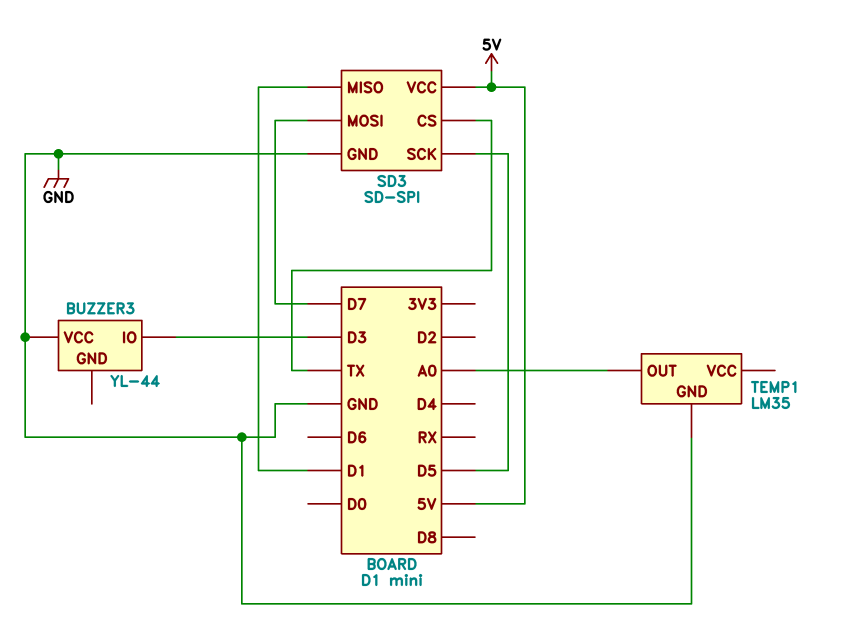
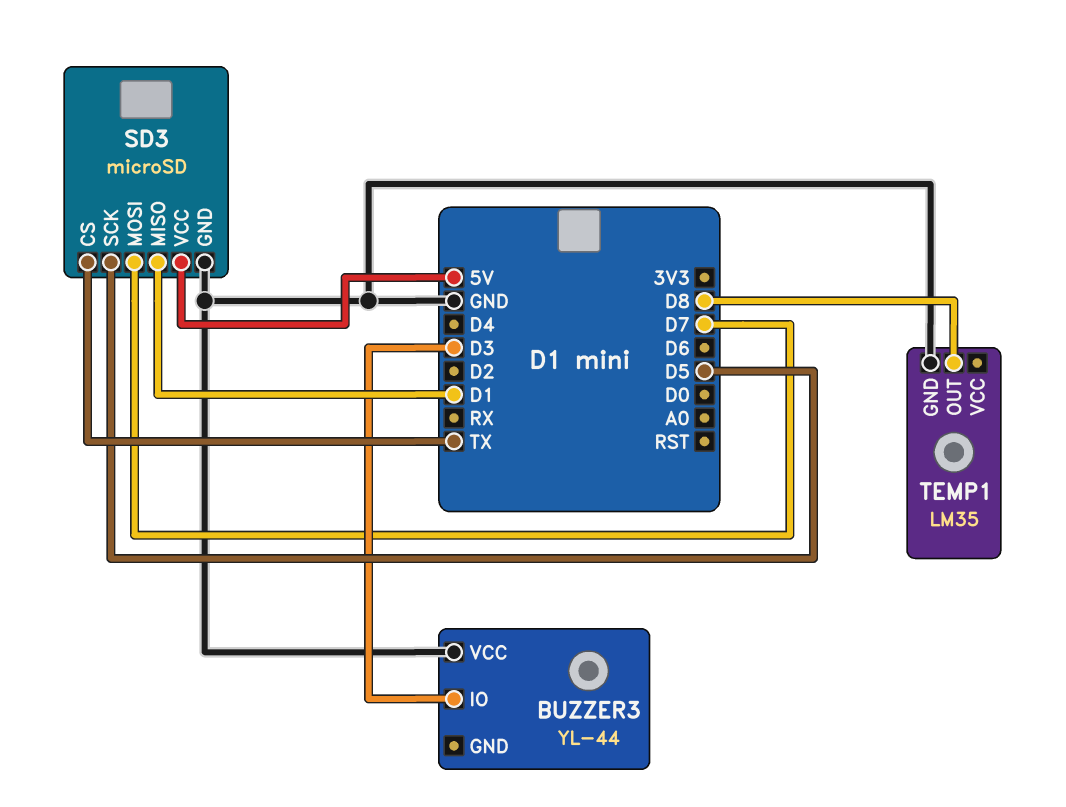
SD3: SD-SPI -> microSD
TEMP1 pin OUT: A0 -> D8

